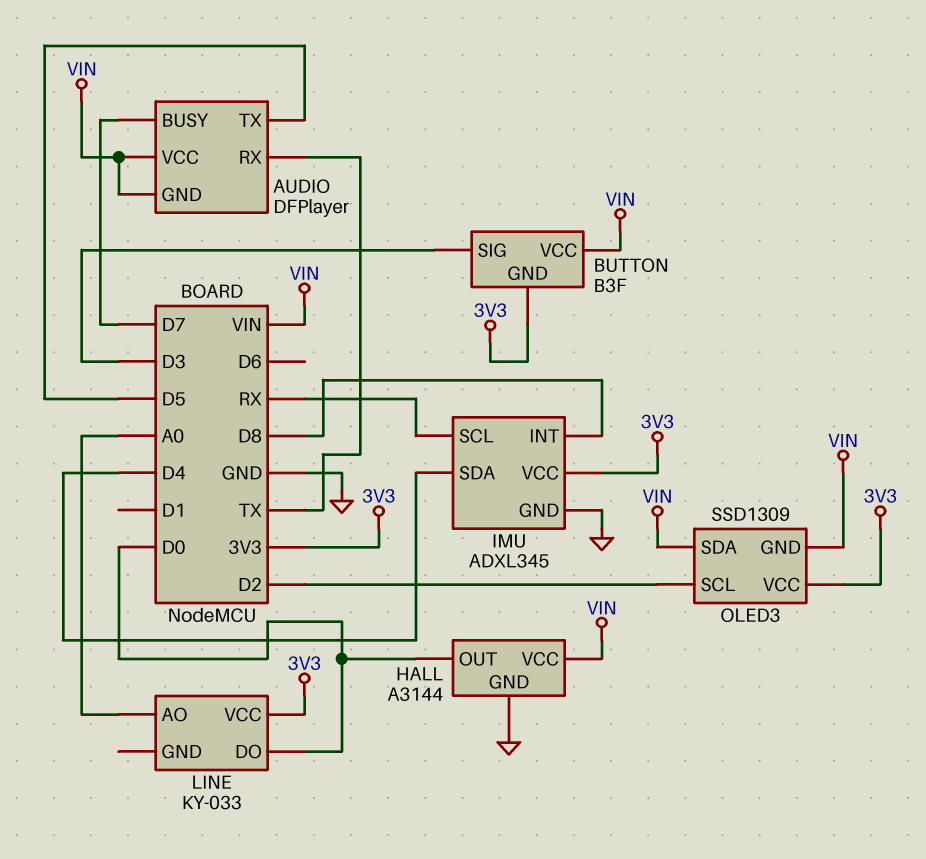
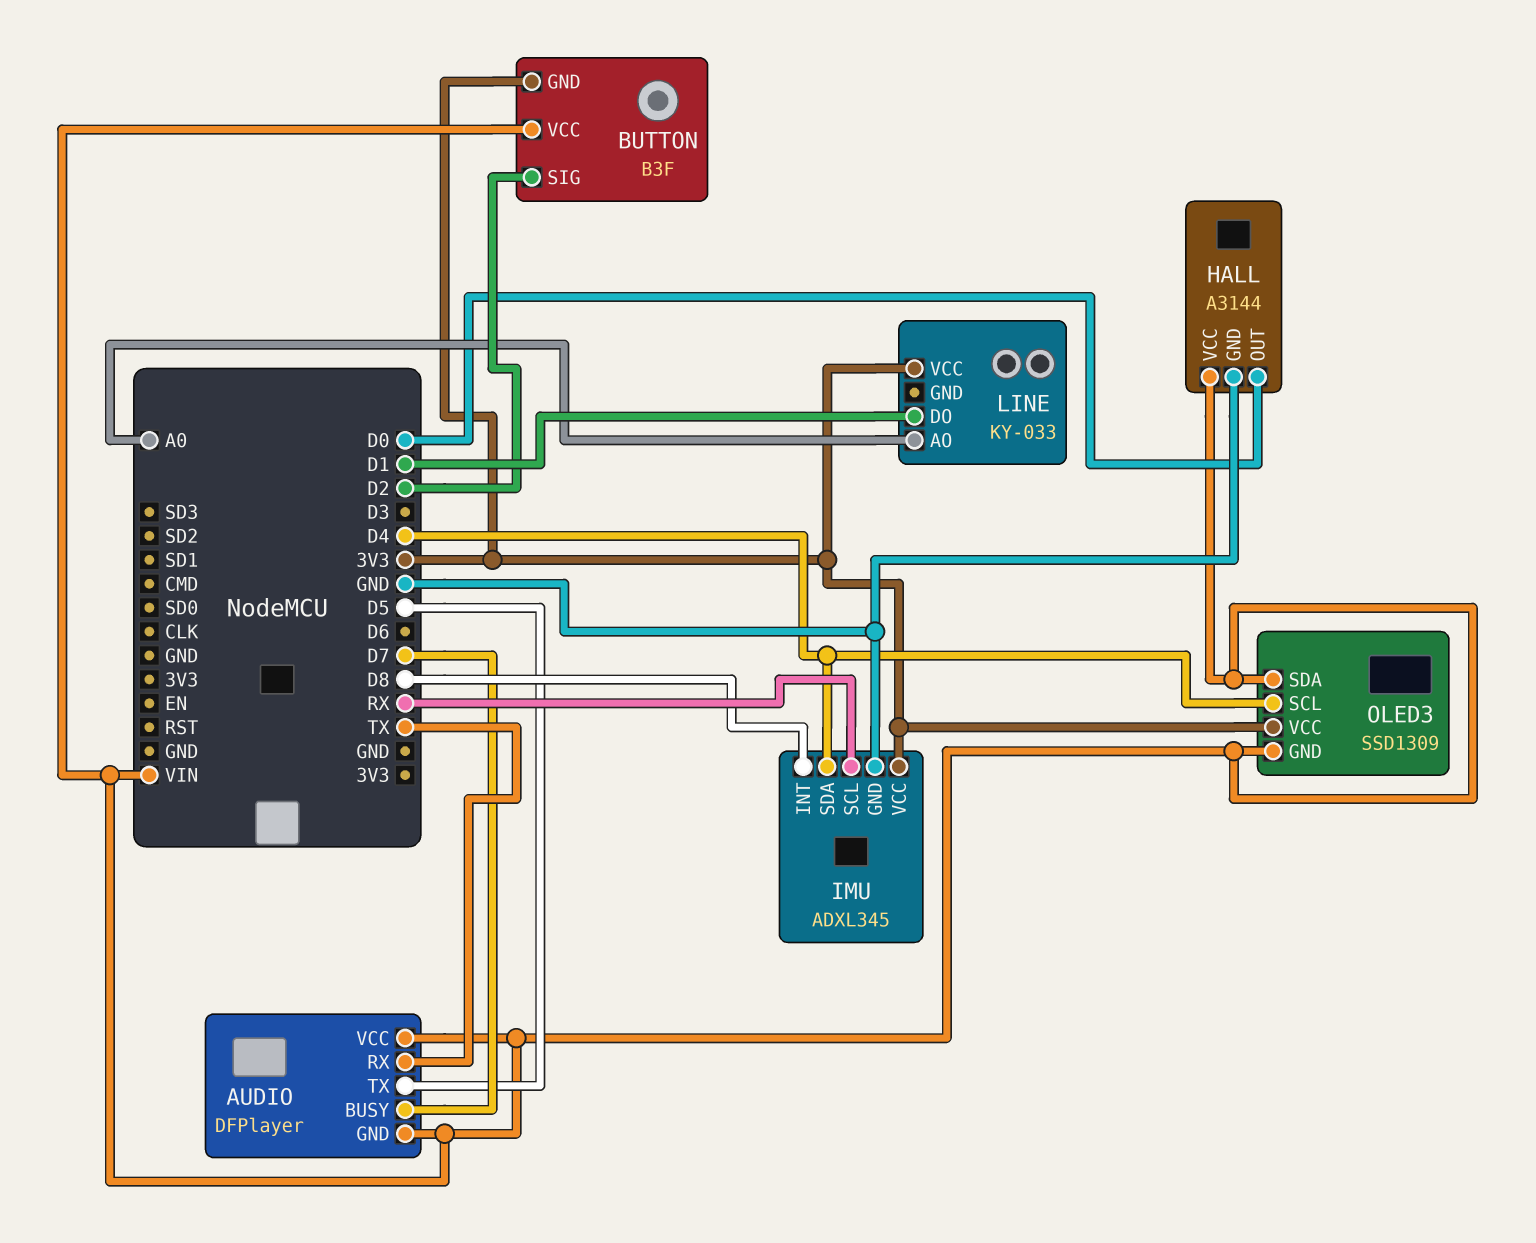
BUTTON pin SIG: D3 -> D2
LINE pin DO: D0 -> D1
OLED3 pin SCL: D2 -> D4

